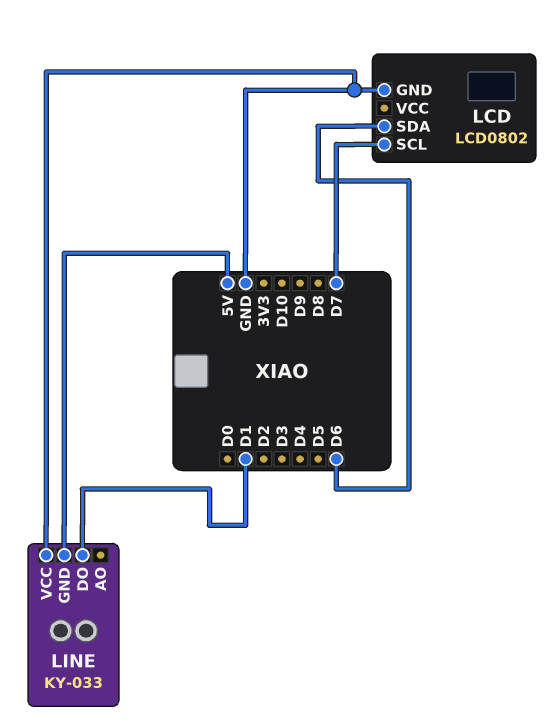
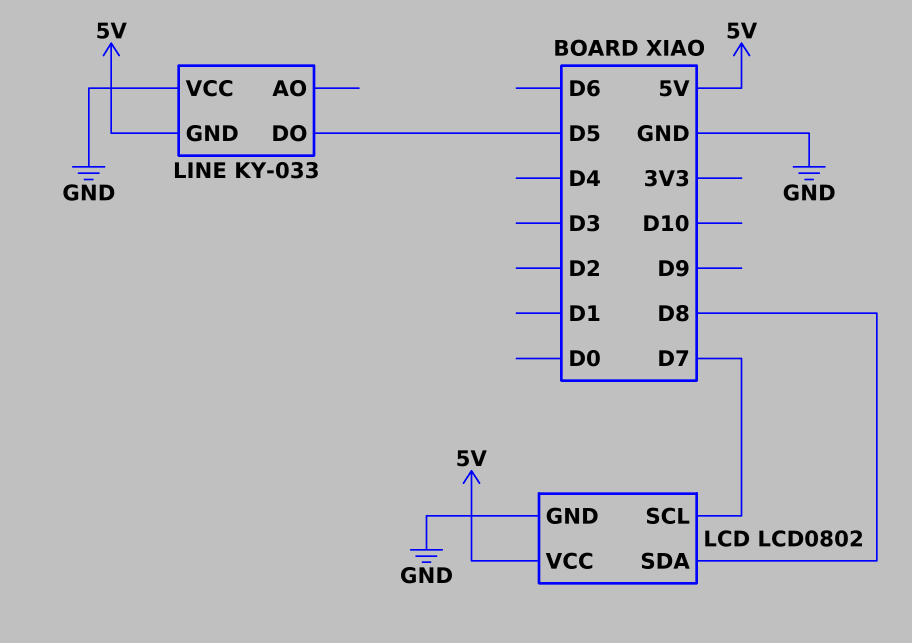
LCD pin SDA: D6 -> D8
LCD pin VCC: none -> 5V
LINE pin DO: D1 -> D5

